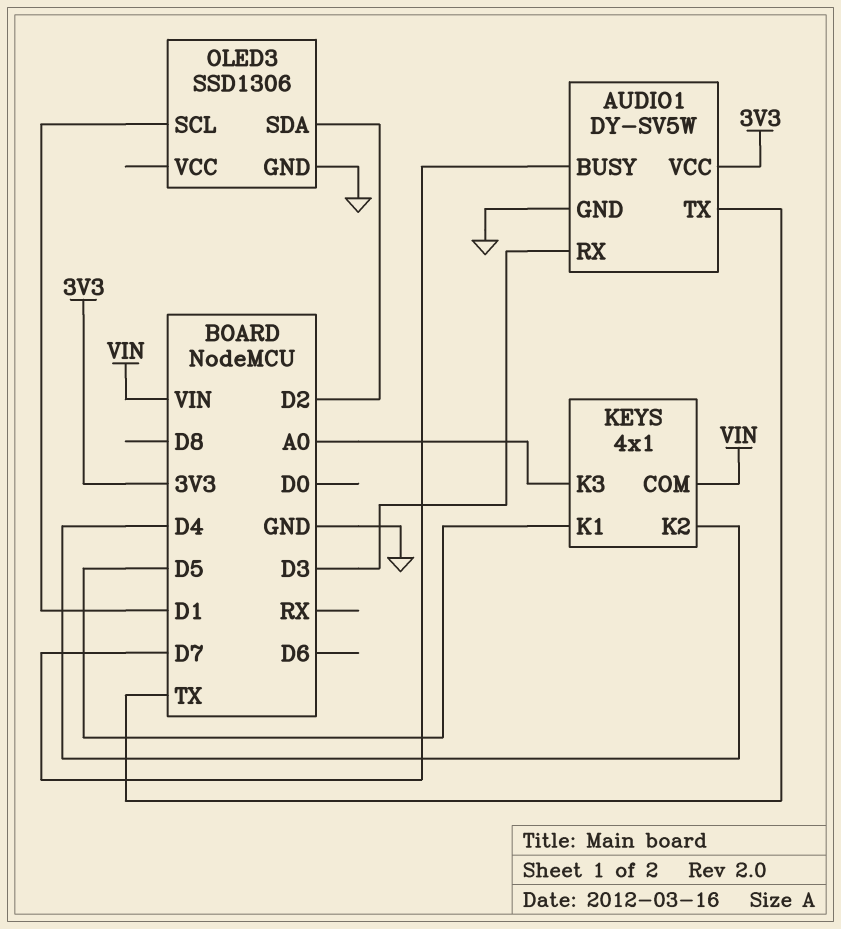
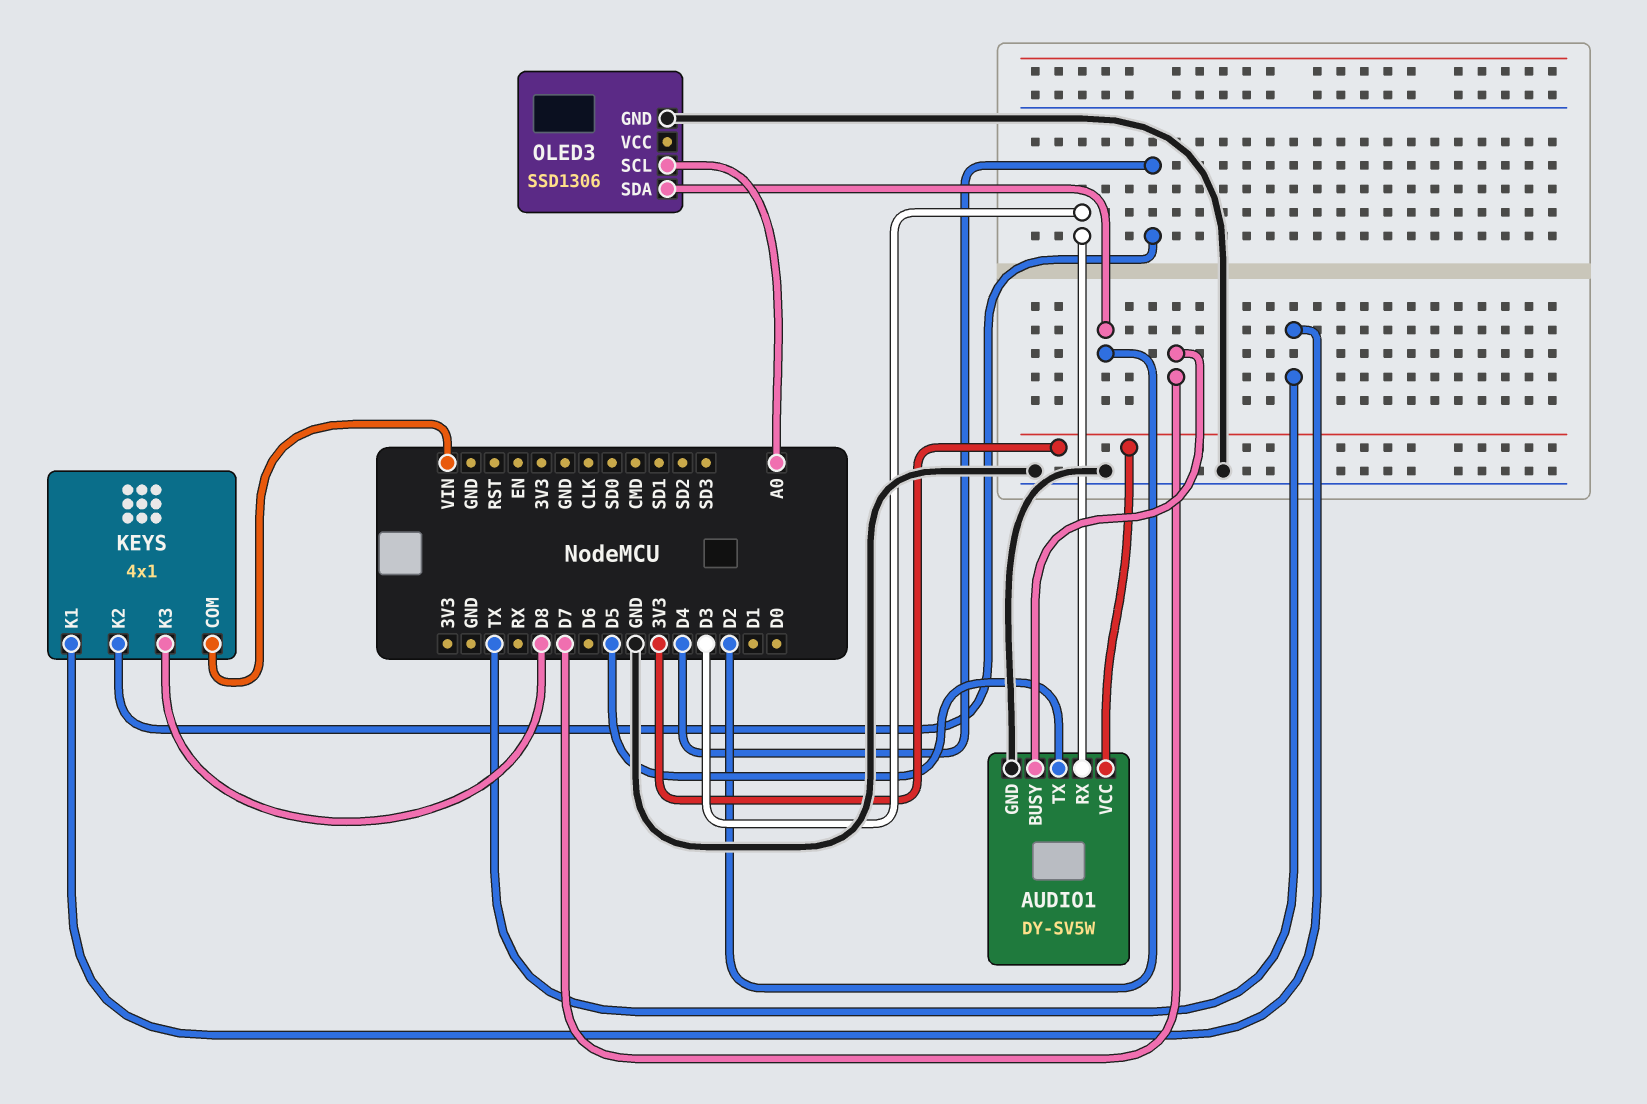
AUDIO1 pin TX: TX -> D5
KEYS pin K1: D5 -> TX
KEYS pin K3: A0 -> D8
OLED3 pin SCL: D1 -> A0

